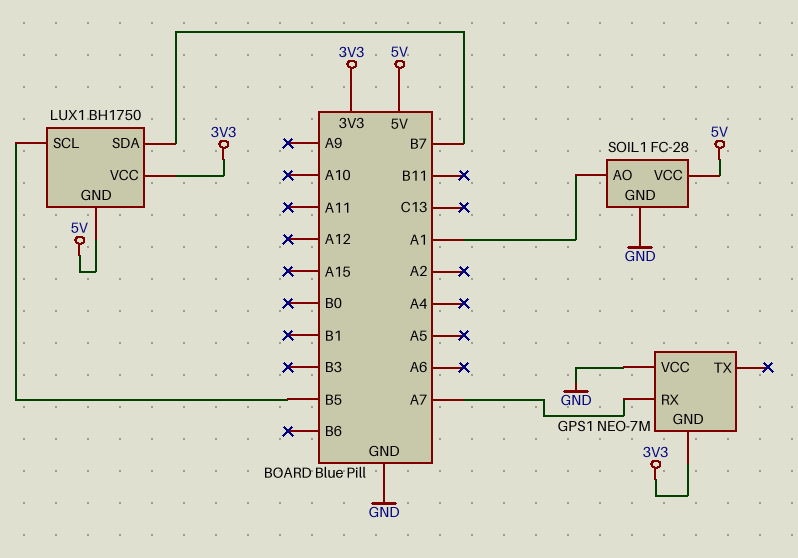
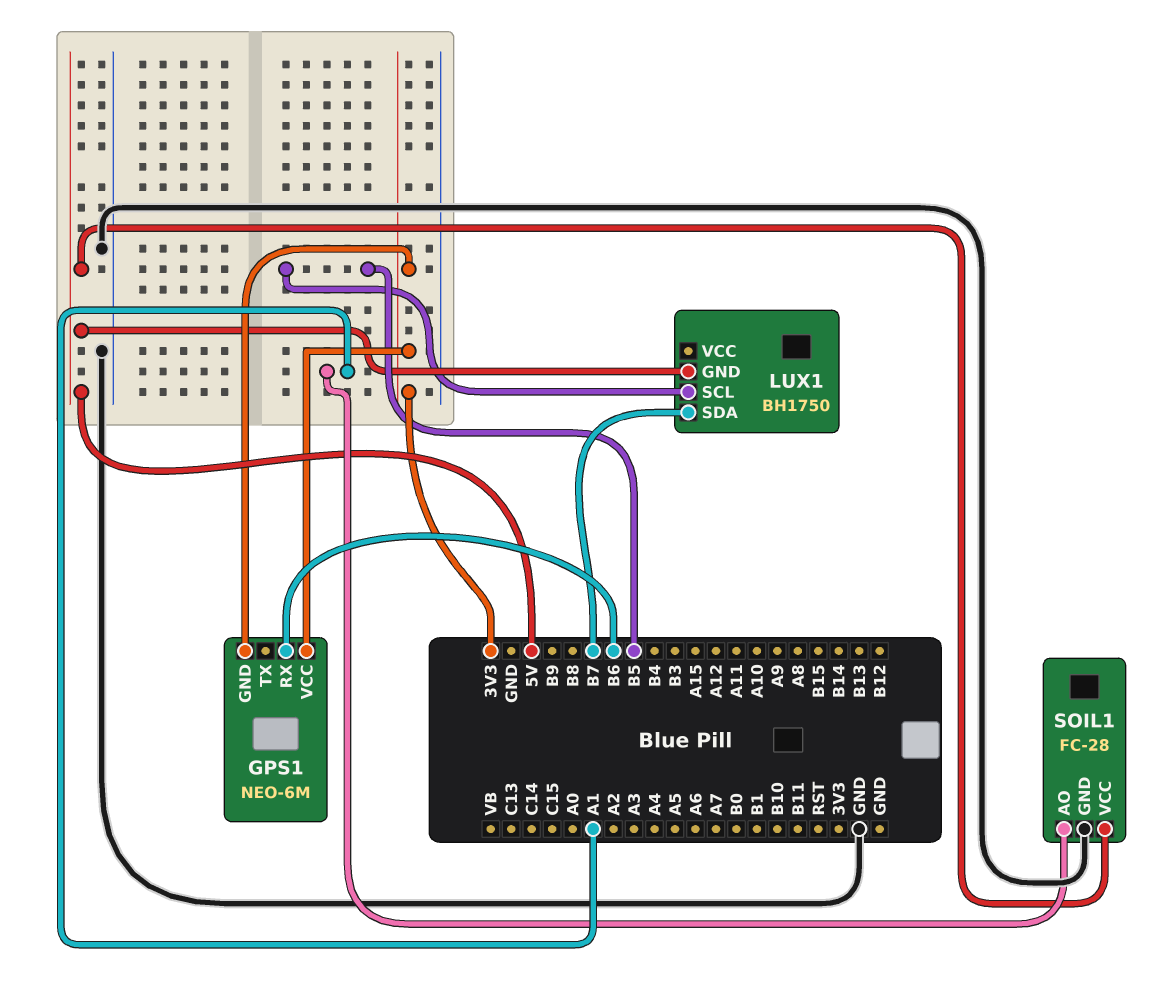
GPS1: NEO-7M -> NEO-6M
GPS1 pin RX: A7 -> B6
GPS1 pin VCC: GND -> 3V3
LUX1 pin VCC: 3V3 -> none

